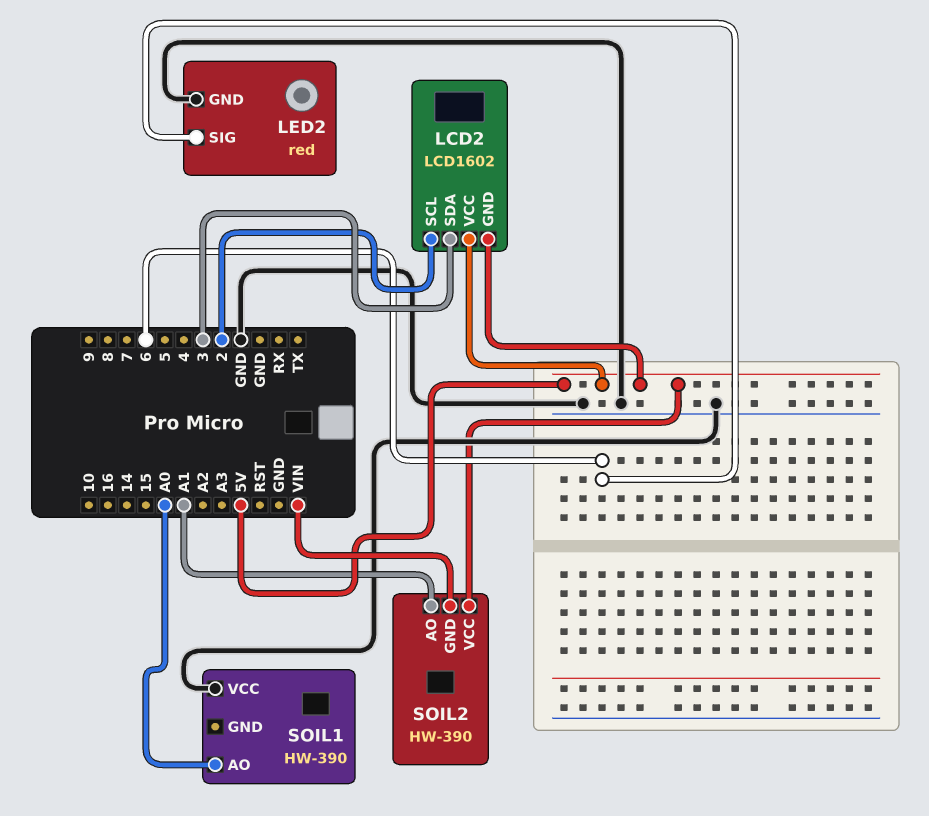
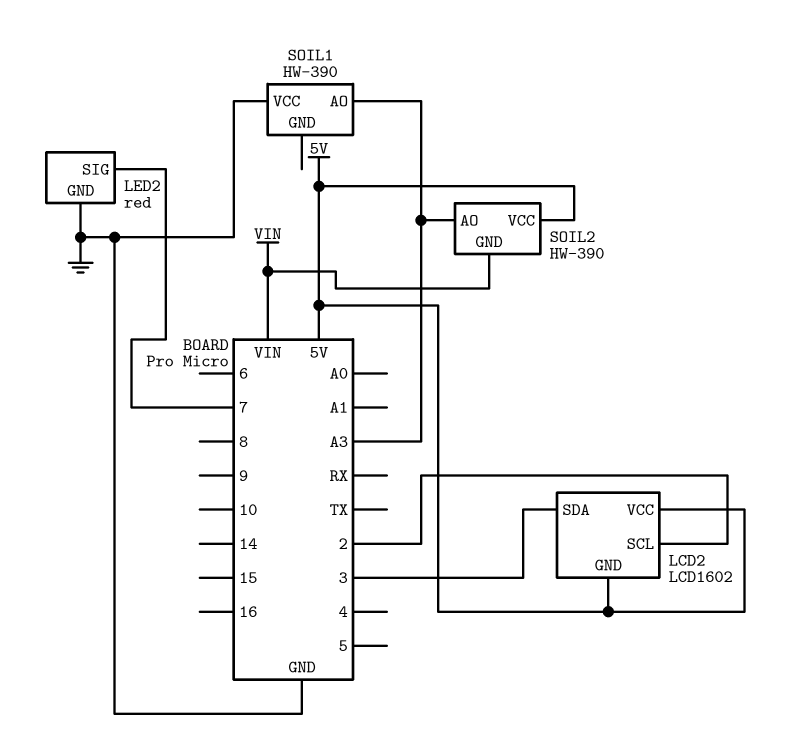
LED2 pin SIG: 6 -> 7
SOIL1 pin AO: A0 -> A3
SOIL2 pin AO: A1 -> A3

